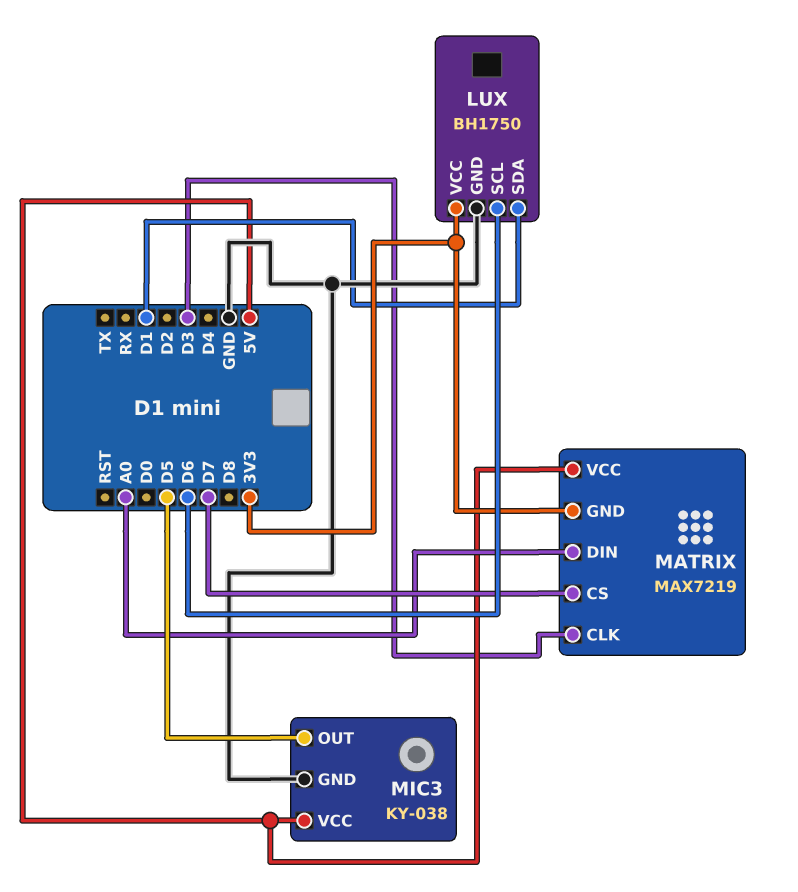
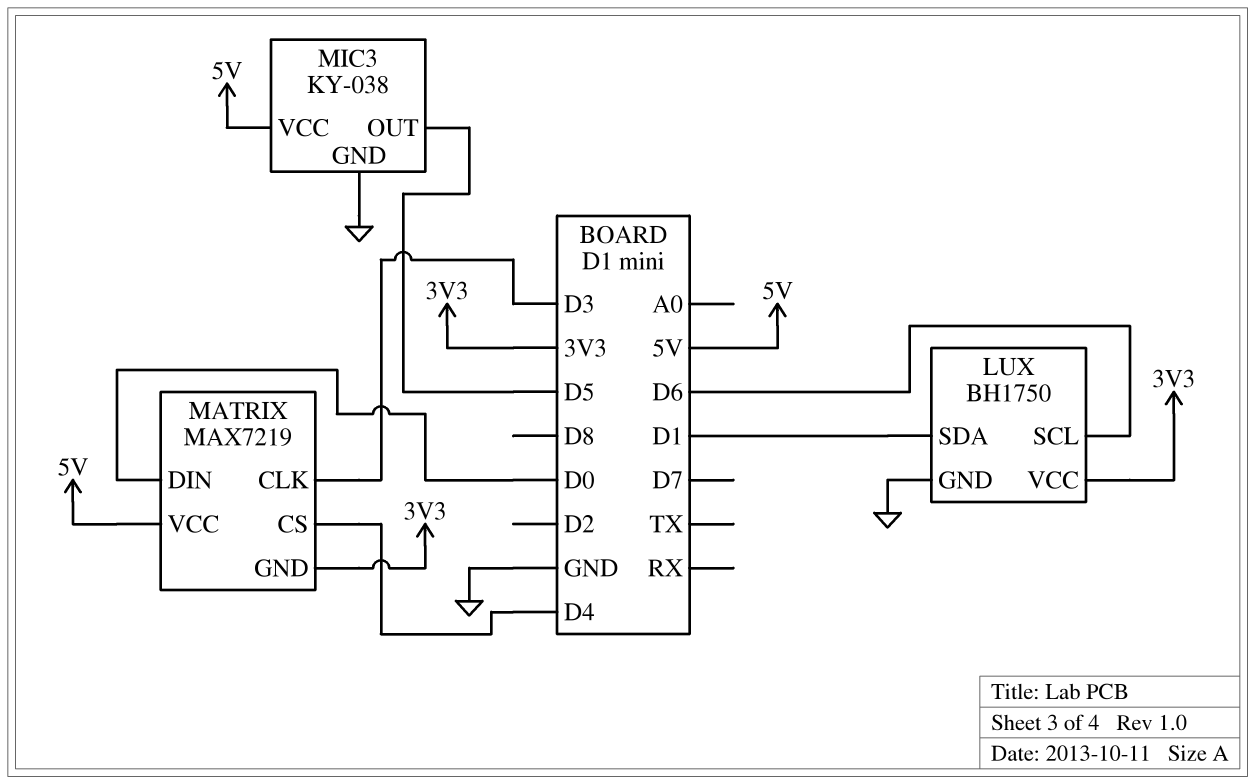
MATRIX pin CS: D7 -> D4
MATRIX pin DIN: A0 -> D0

